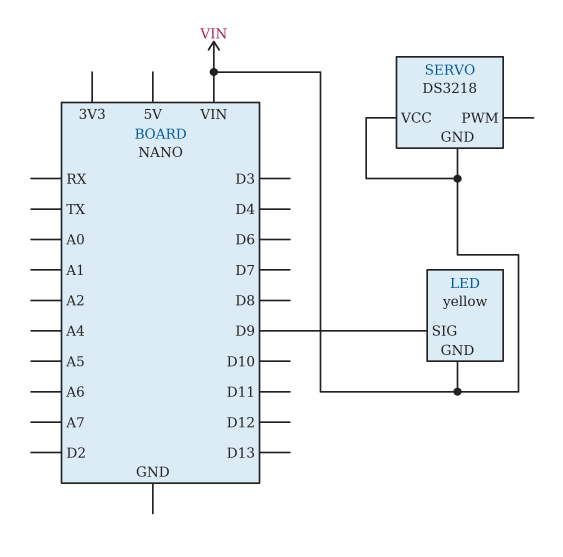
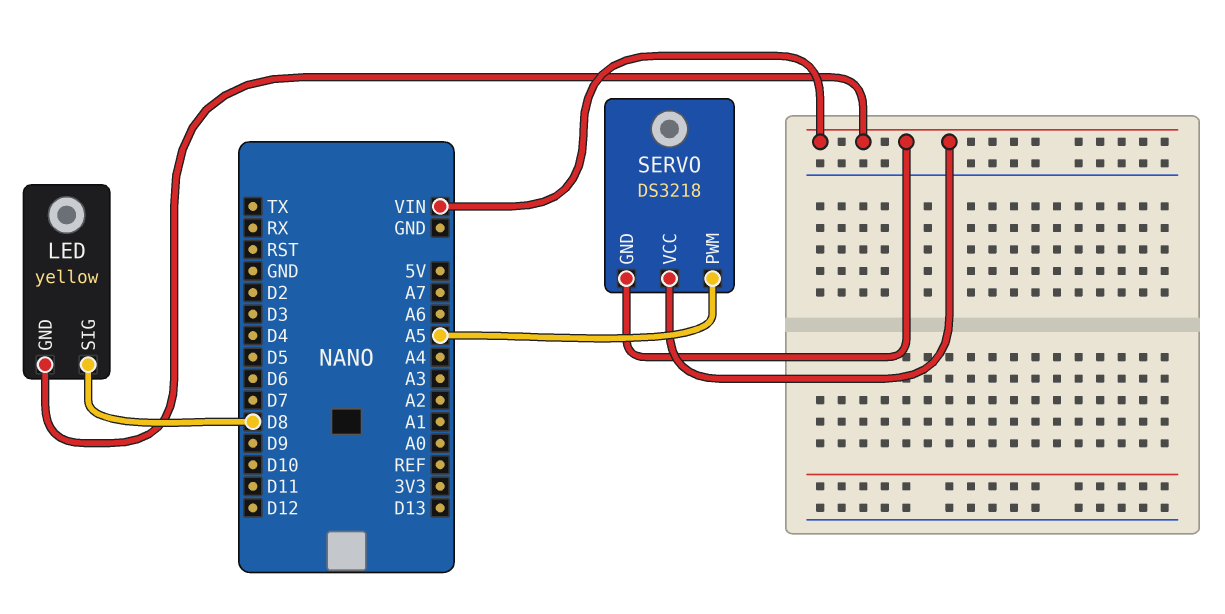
LED pin SIG: D9 -> D8
SERVO pin PWM: none -> A5

